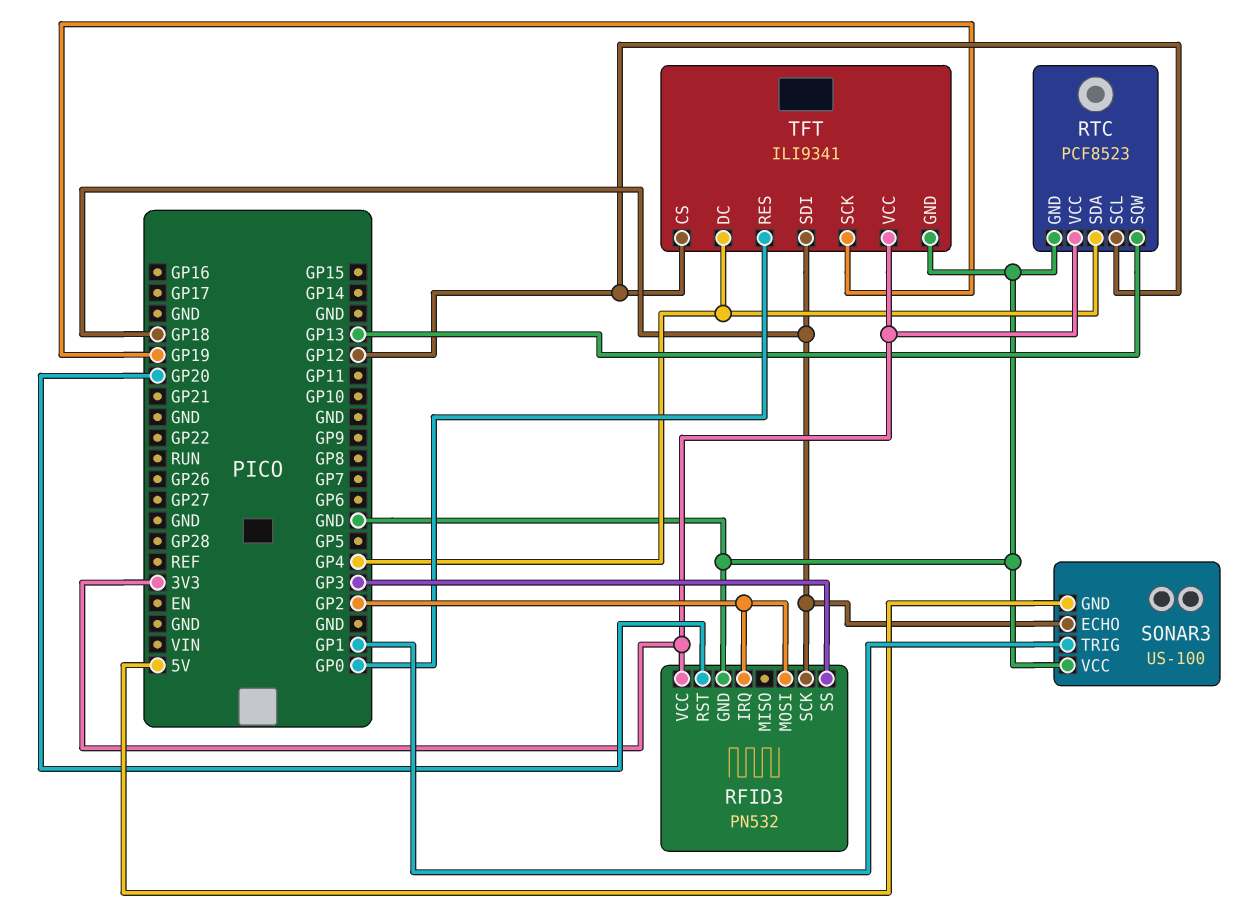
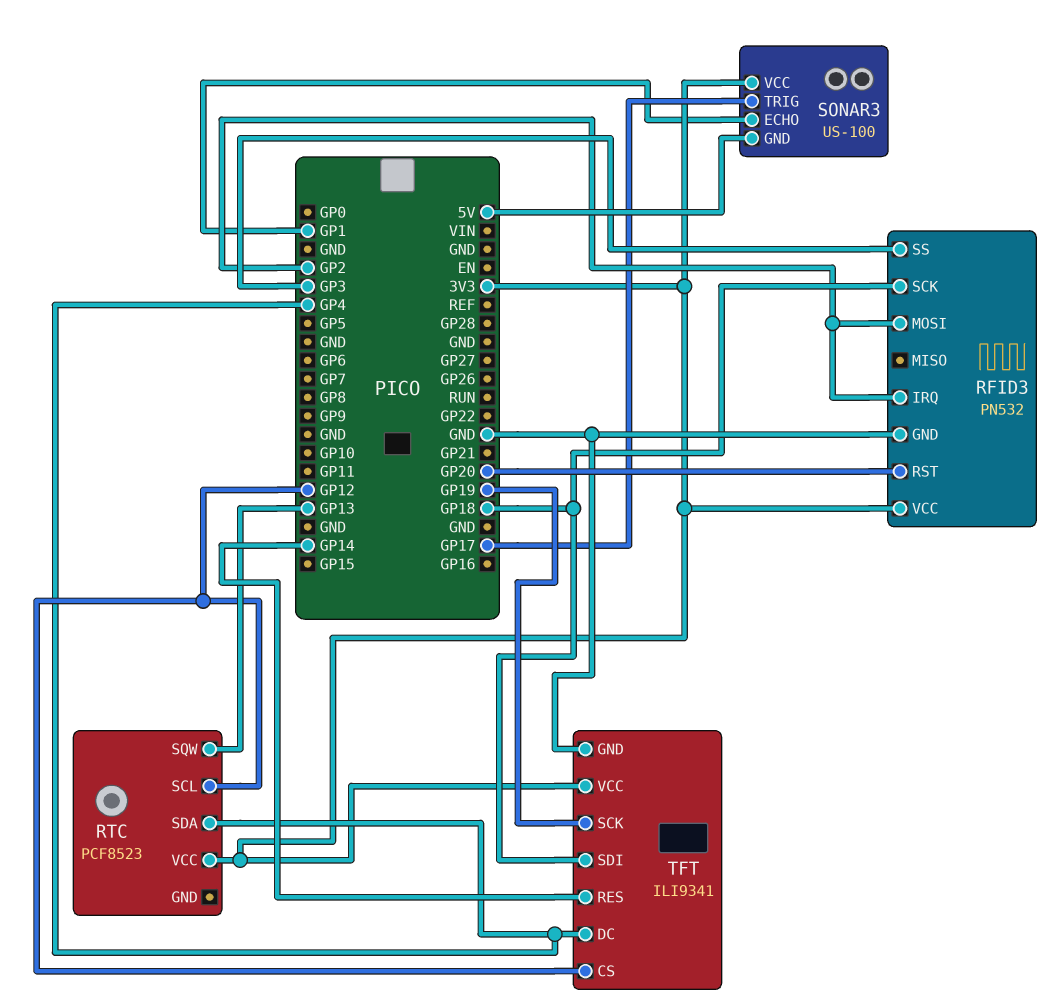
RTC pin GND: GND -> none
SONAR3 pin ECHO: GP18 -> GP1
SONAR3 pin TRIG: GP1 -> GP17
SONAR3 pin VCC: GND -> 3V3
TFT pin RES: GP0 -> GP14

